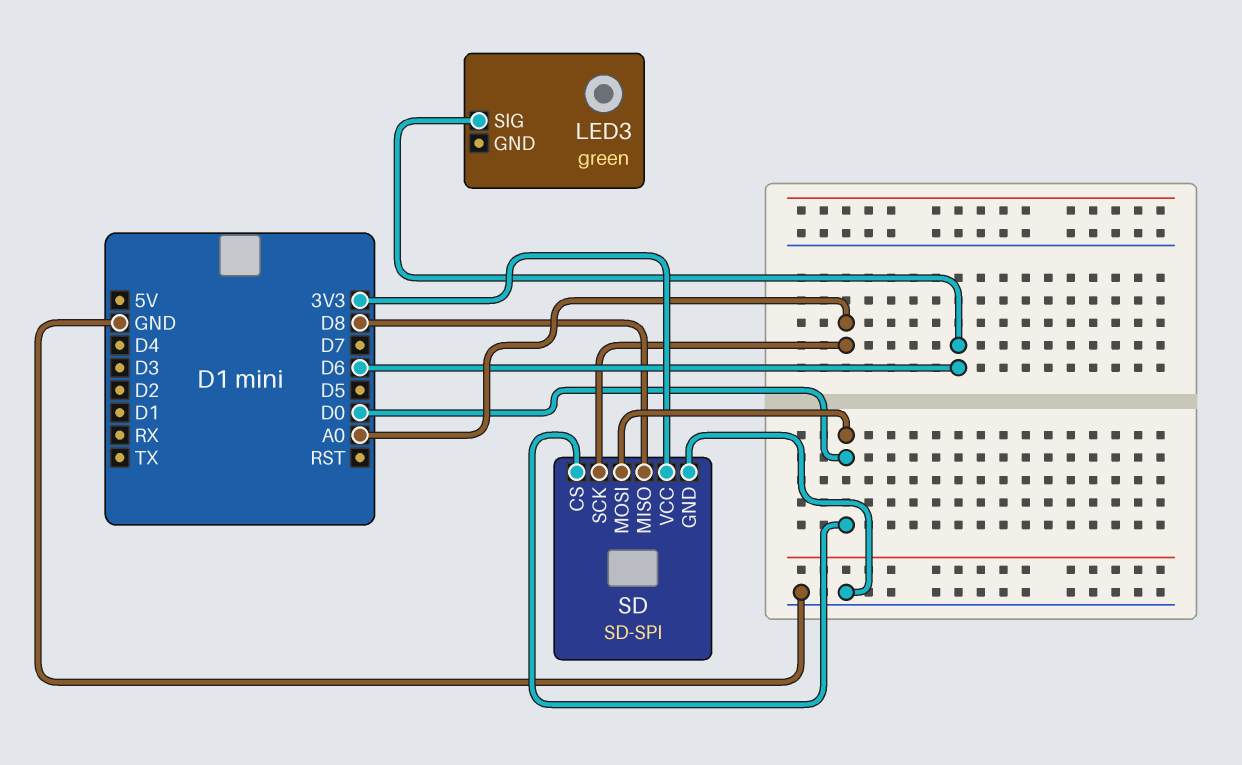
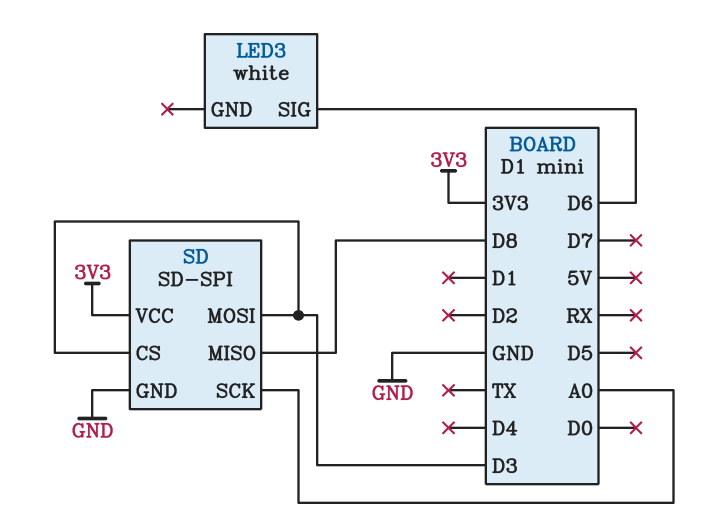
LED3: green -> white
SD pin CS: D0 -> D3
SD pin MOSI: D0 -> D3

